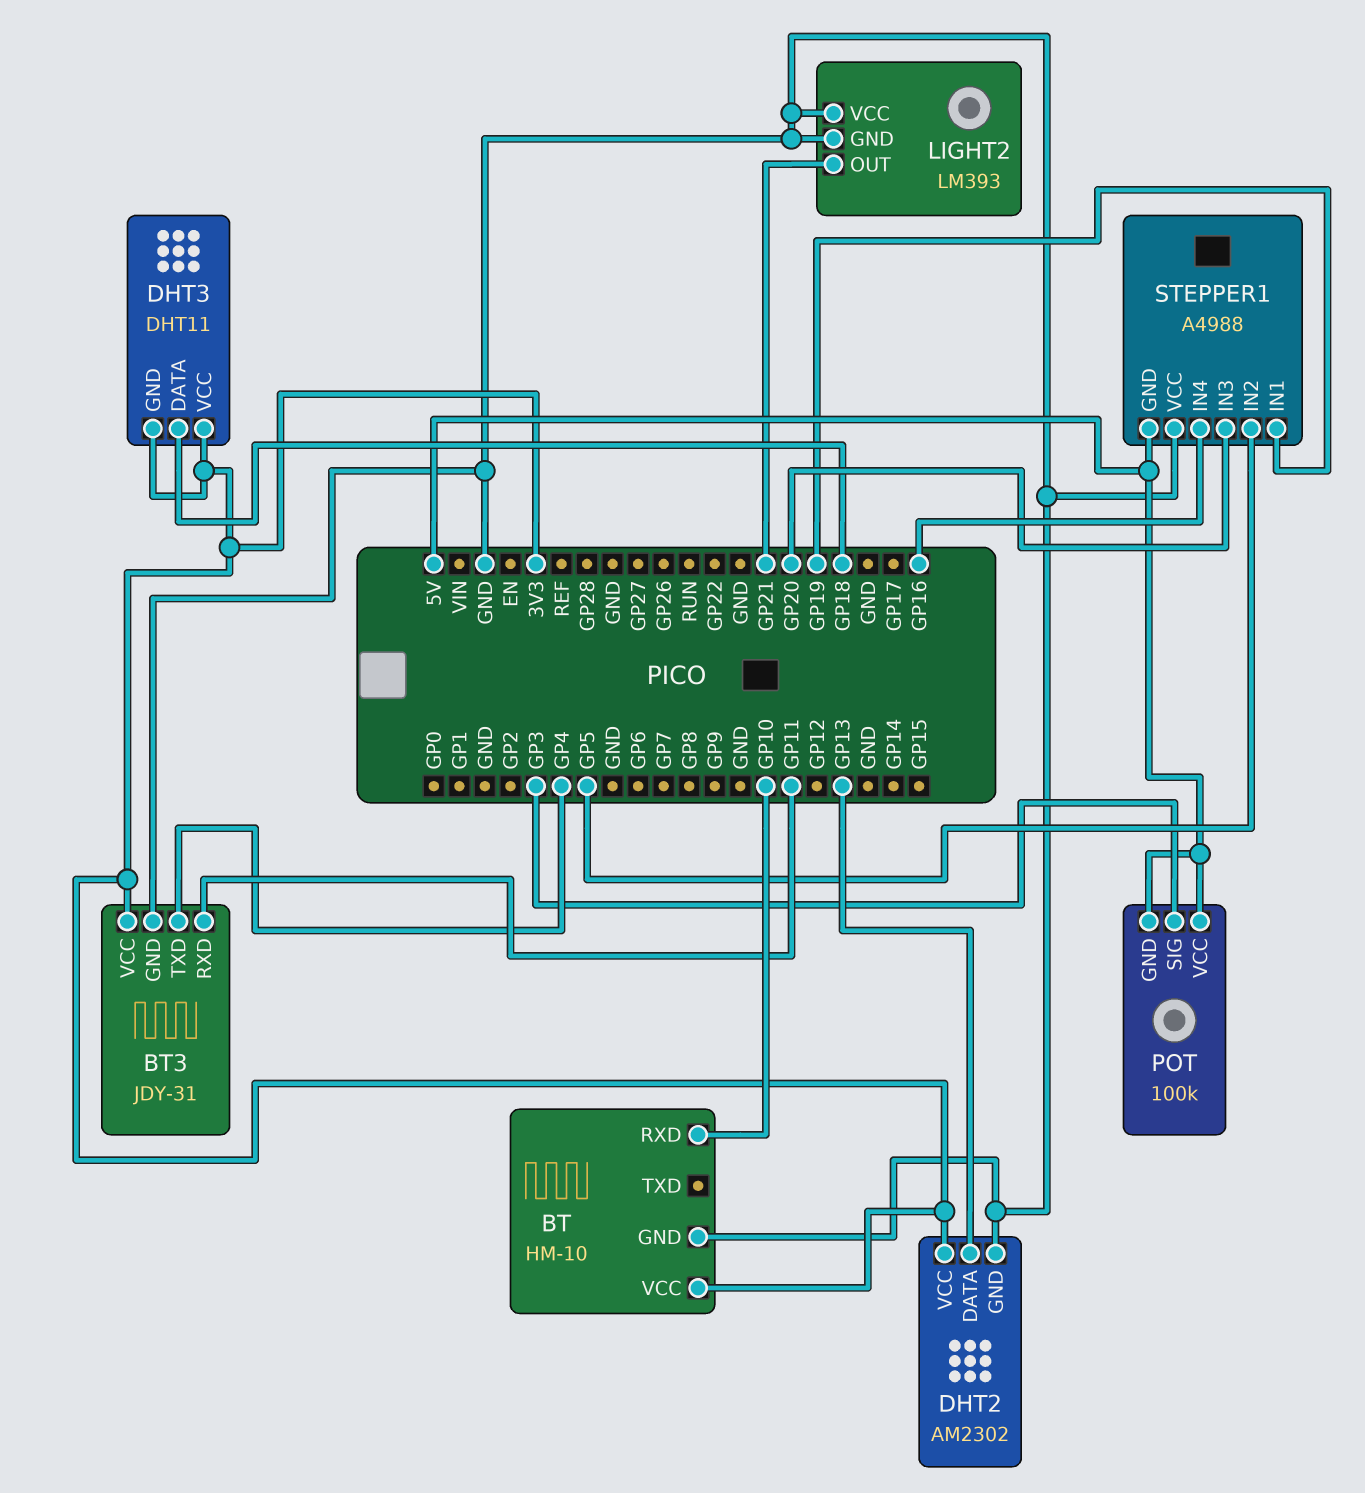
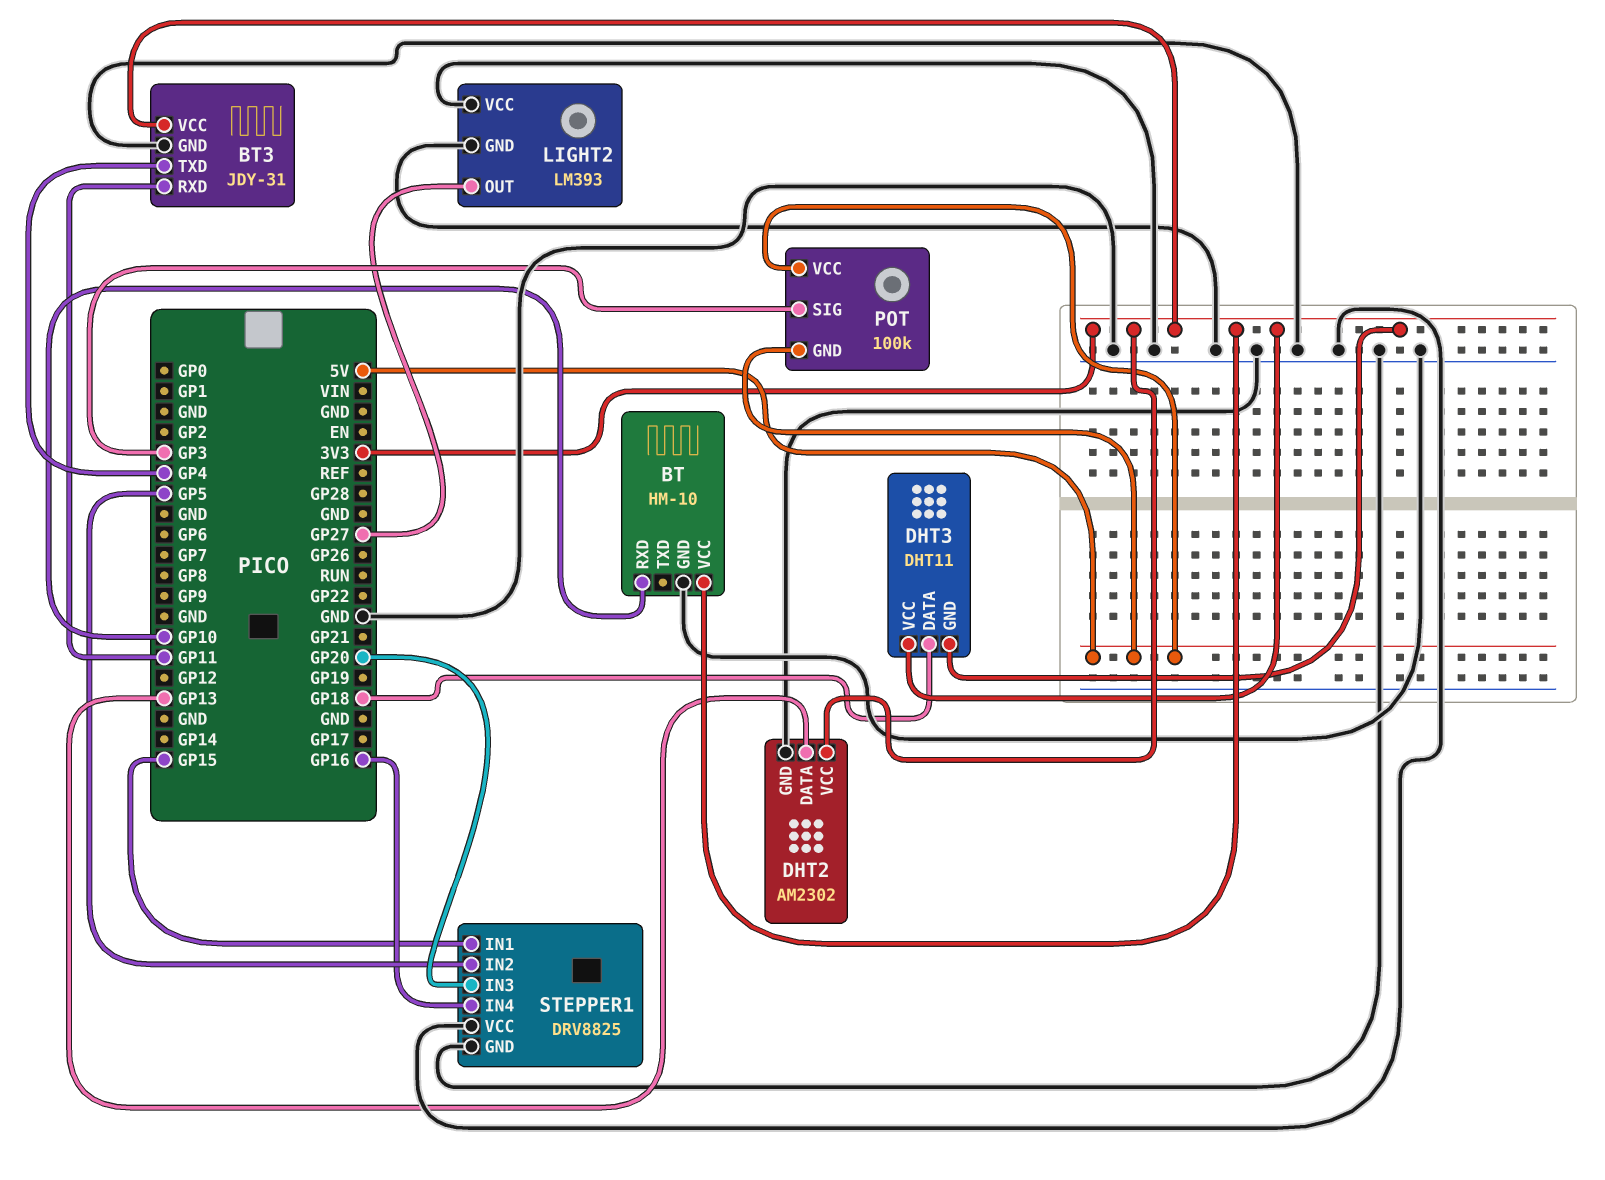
LIGHT2 pin OUT: GP21 -> GP27
STEPPER1: A4988 -> DRV8825
STEPPER1 pin GND: 5V -> GND
STEPPER1 pin IN1: GP19 -> GP15

